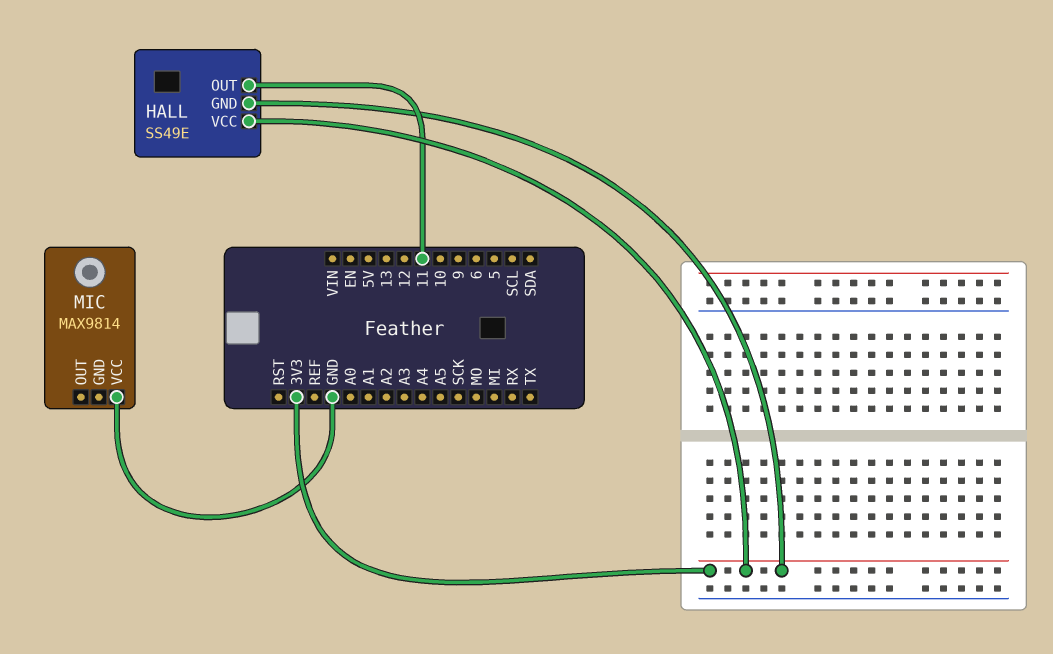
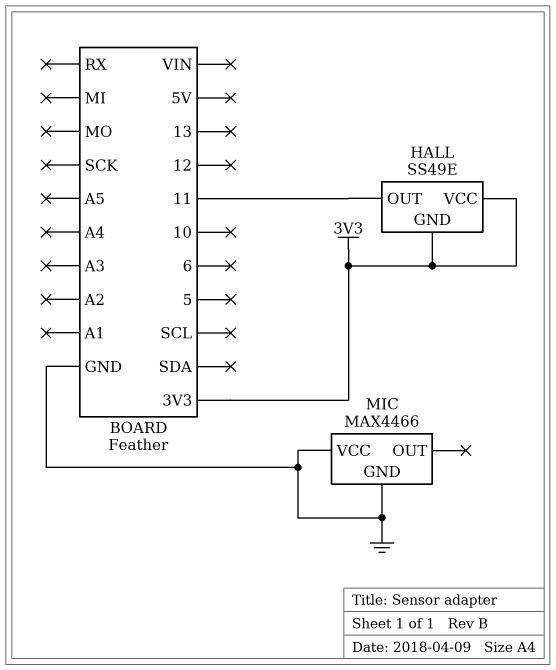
MIC: MAX9814 -> MAX4466
MIC pin GND: none -> GND

